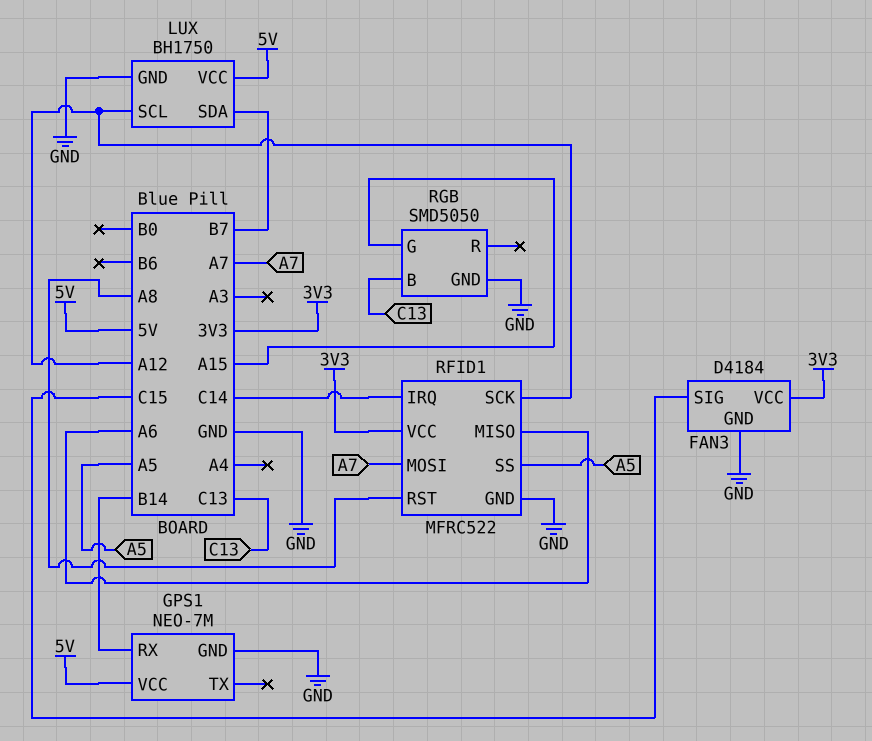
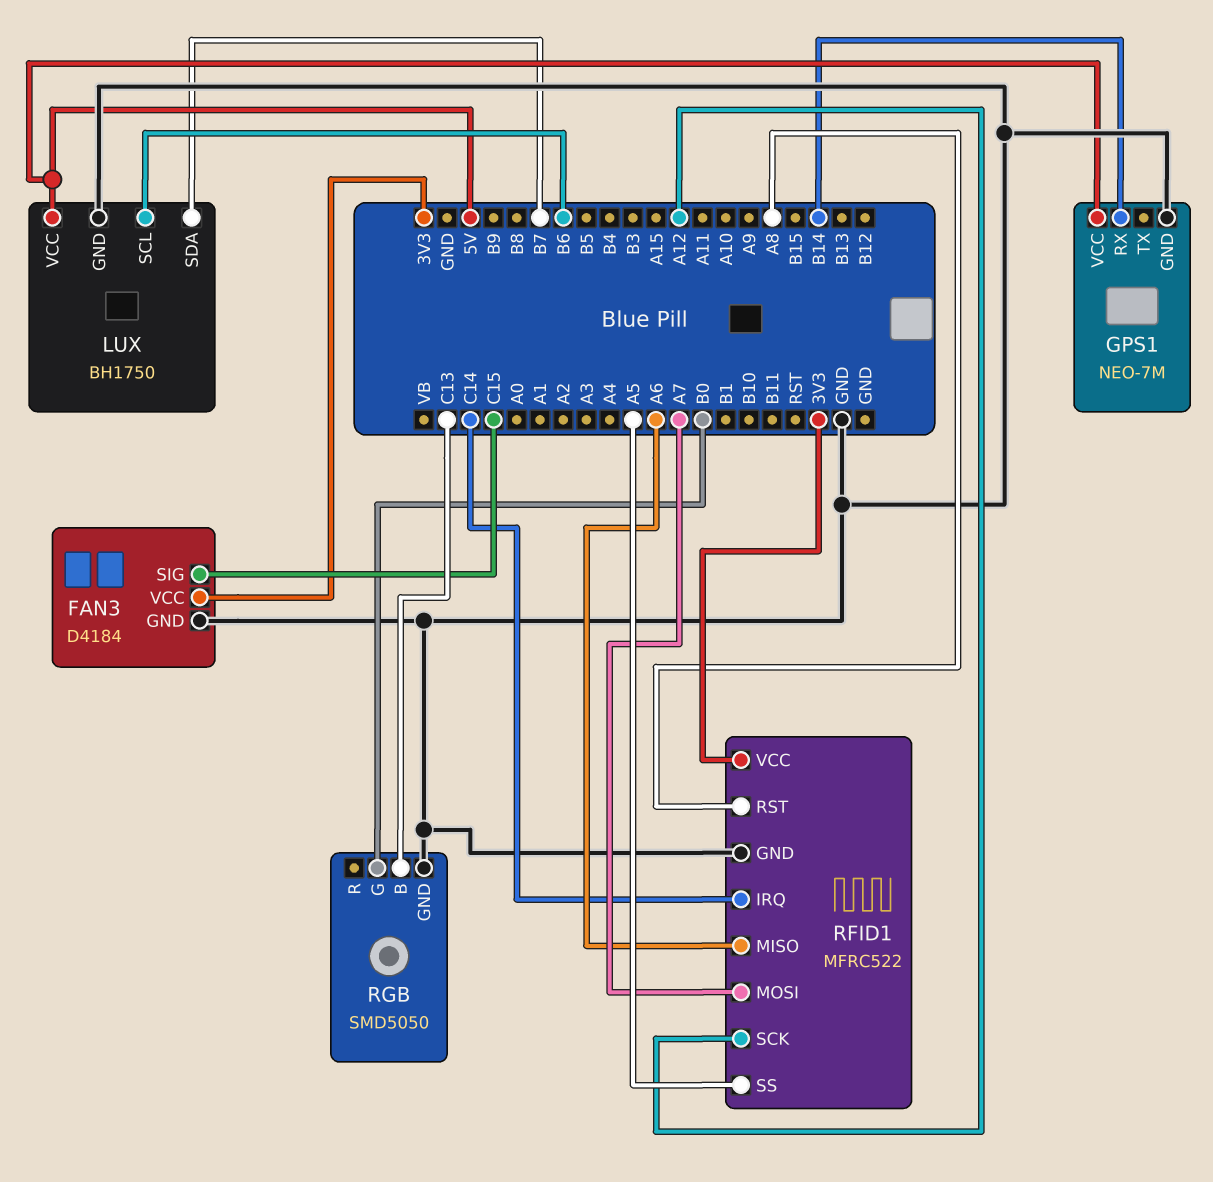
LUX pin SCL: A12 -> B6
RGB pin G: A15 -> B0

